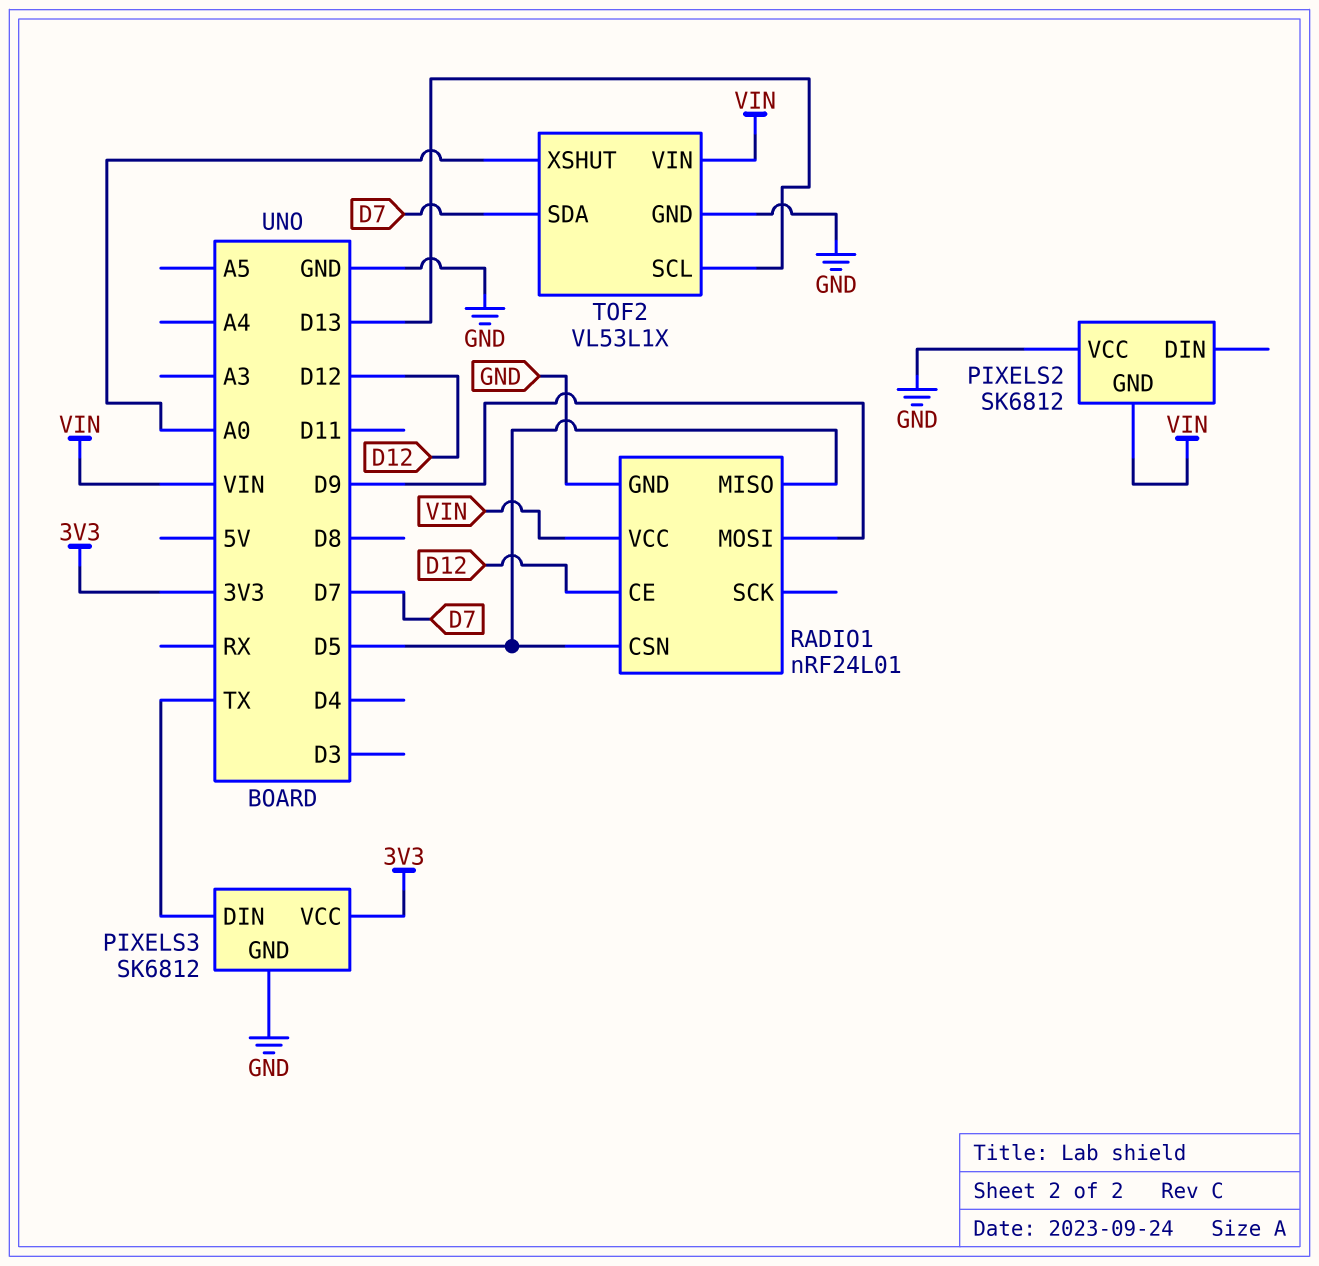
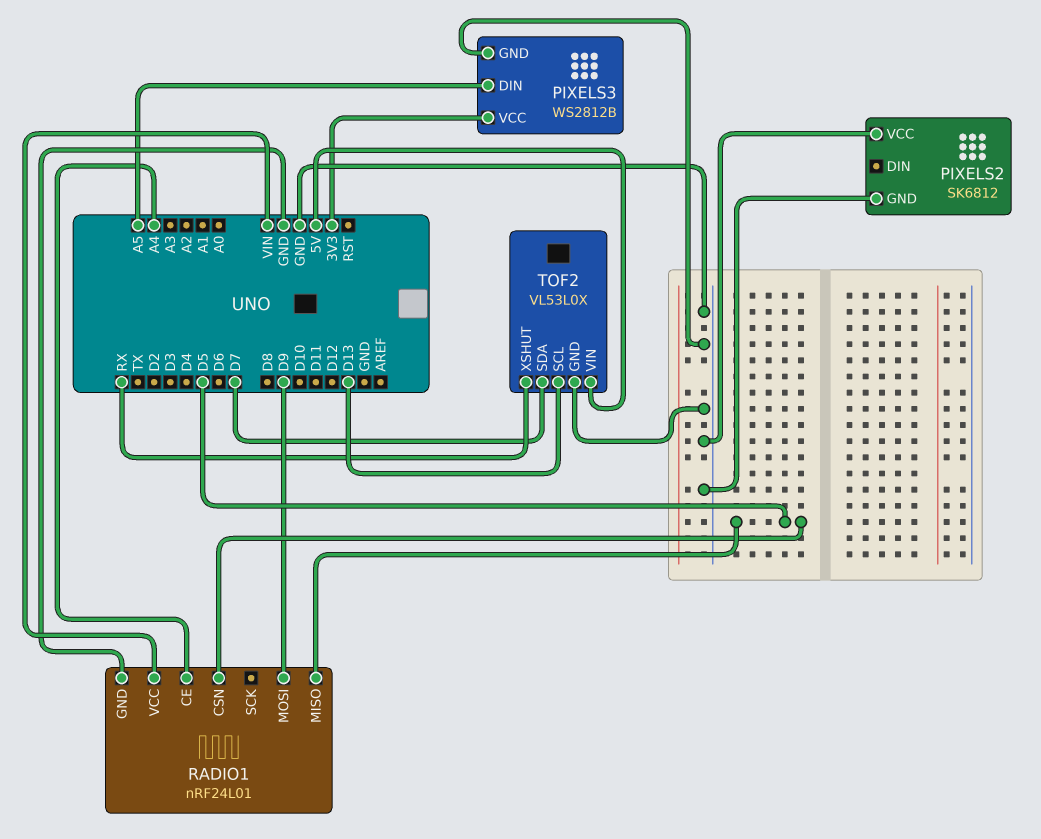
PIXELS2 pin GND: VIN -> GND
PIXELS3: SK6812 -> WS2812B
PIXELS3 pin DIN: TX -> A5
RADIO1 pin CE: D12 -> A4
TOF2: VL53L1X -> VL53L0X
TOF2 pin VIN: VIN -> 5V
TOF2 pin XSHUT: A0 -> RX

